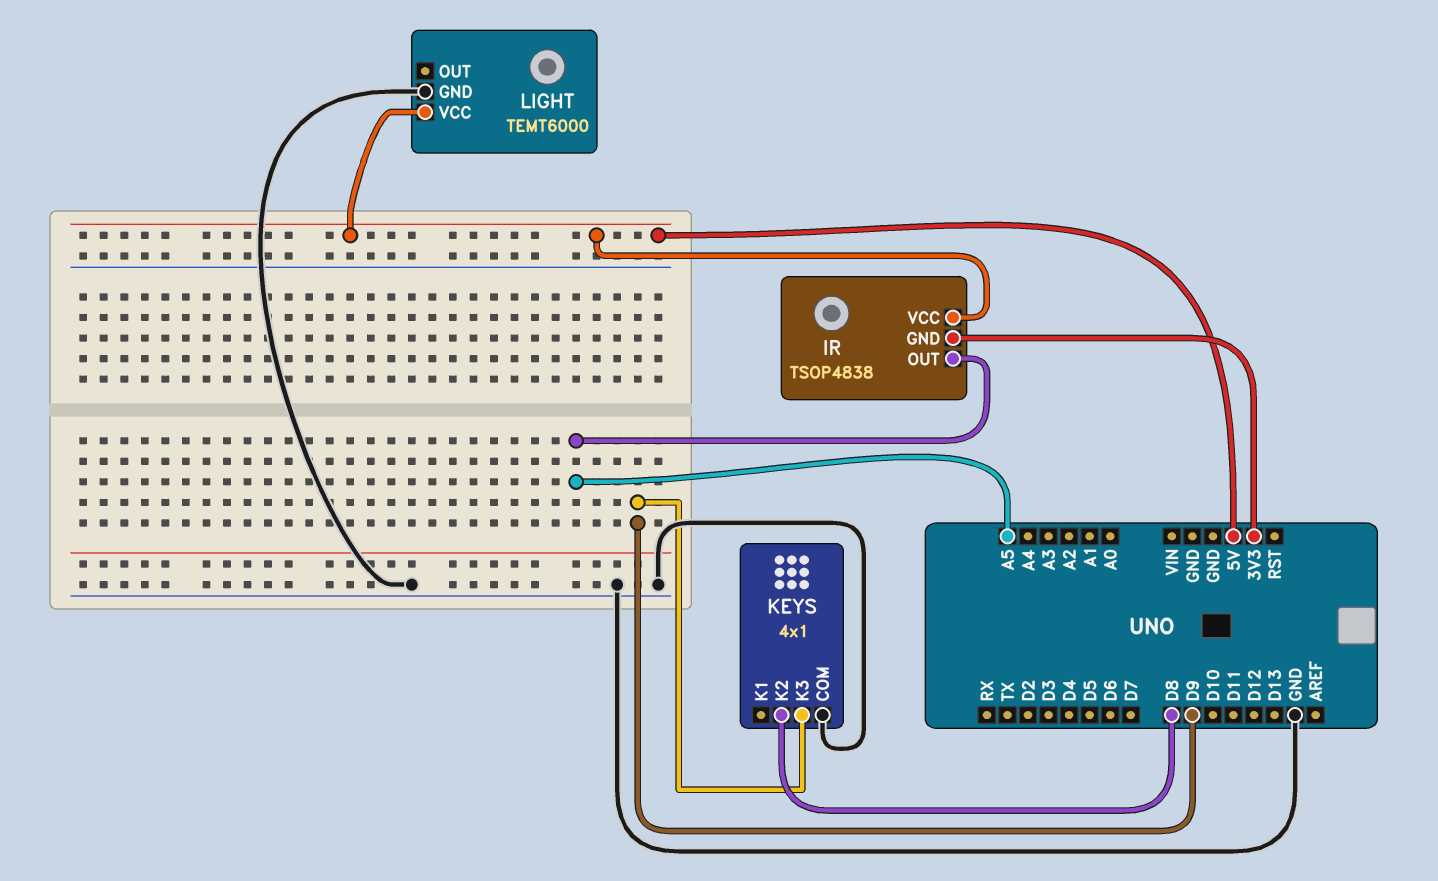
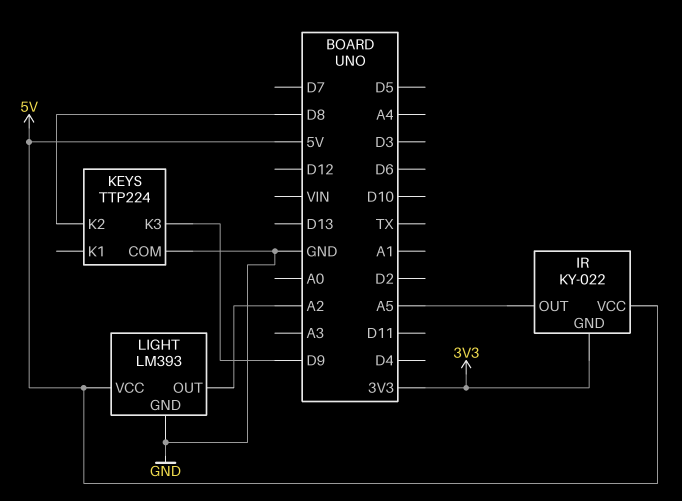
IR: TSOP4838 -> KY-022
KEYS: 4x1 -> TTP224
LIGHT: TEMT6000 -> LM393
LIGHT pin OUT: none -> A2

